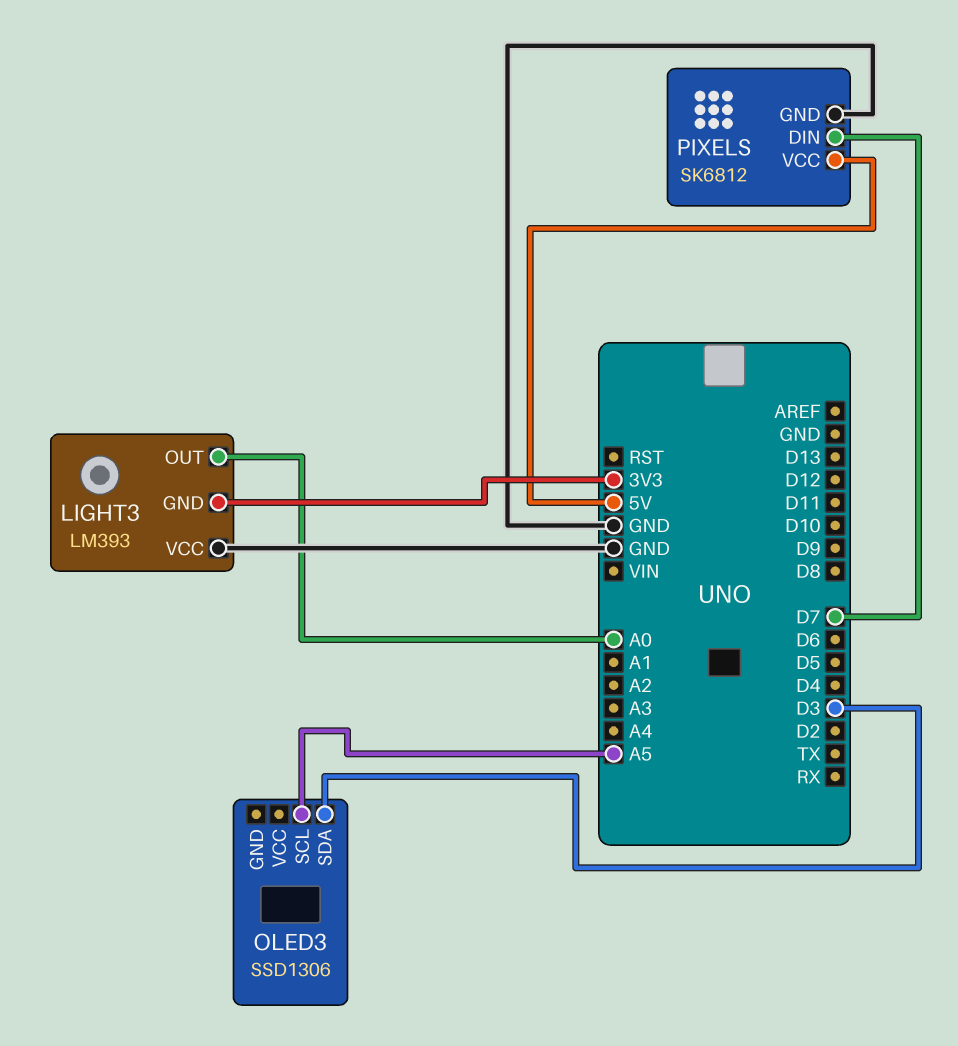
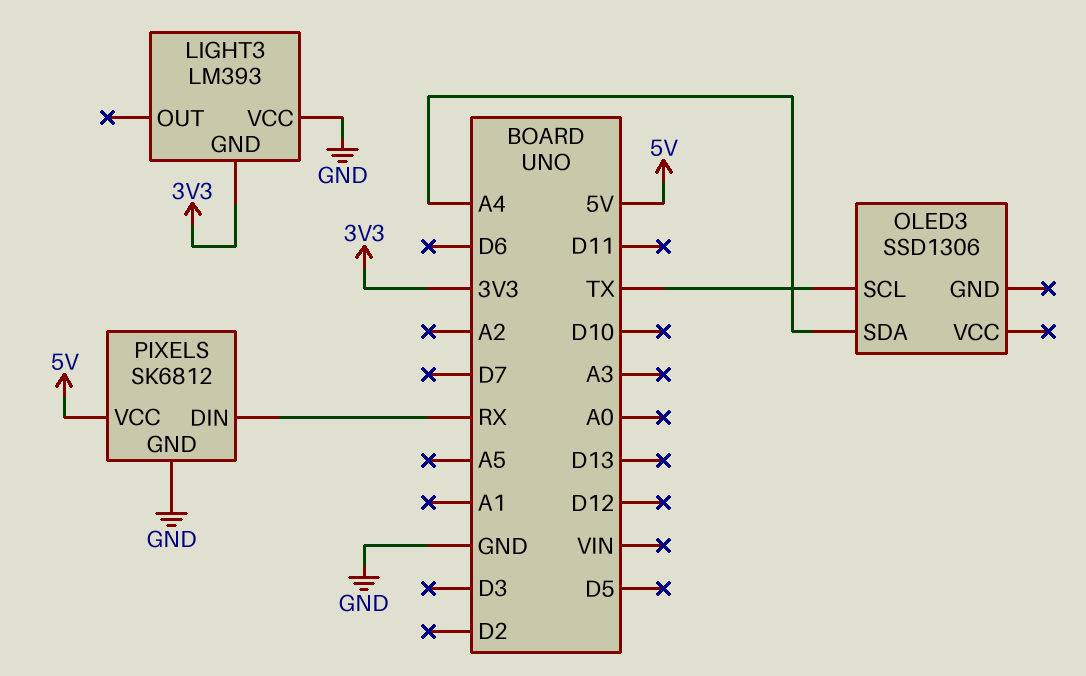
LIGHT3 pin OUT: A0 -> none
OLED3 pin SCL: A5 -> TX
OLED3 pin SDA: D3 -> A4
PIXELS pin DIN: D7 -> RX

